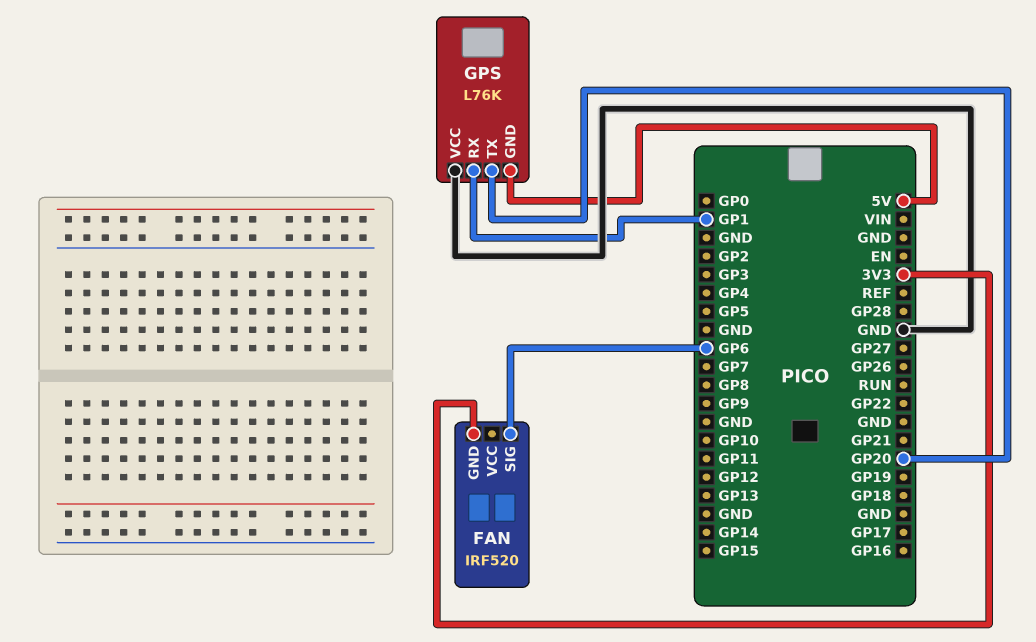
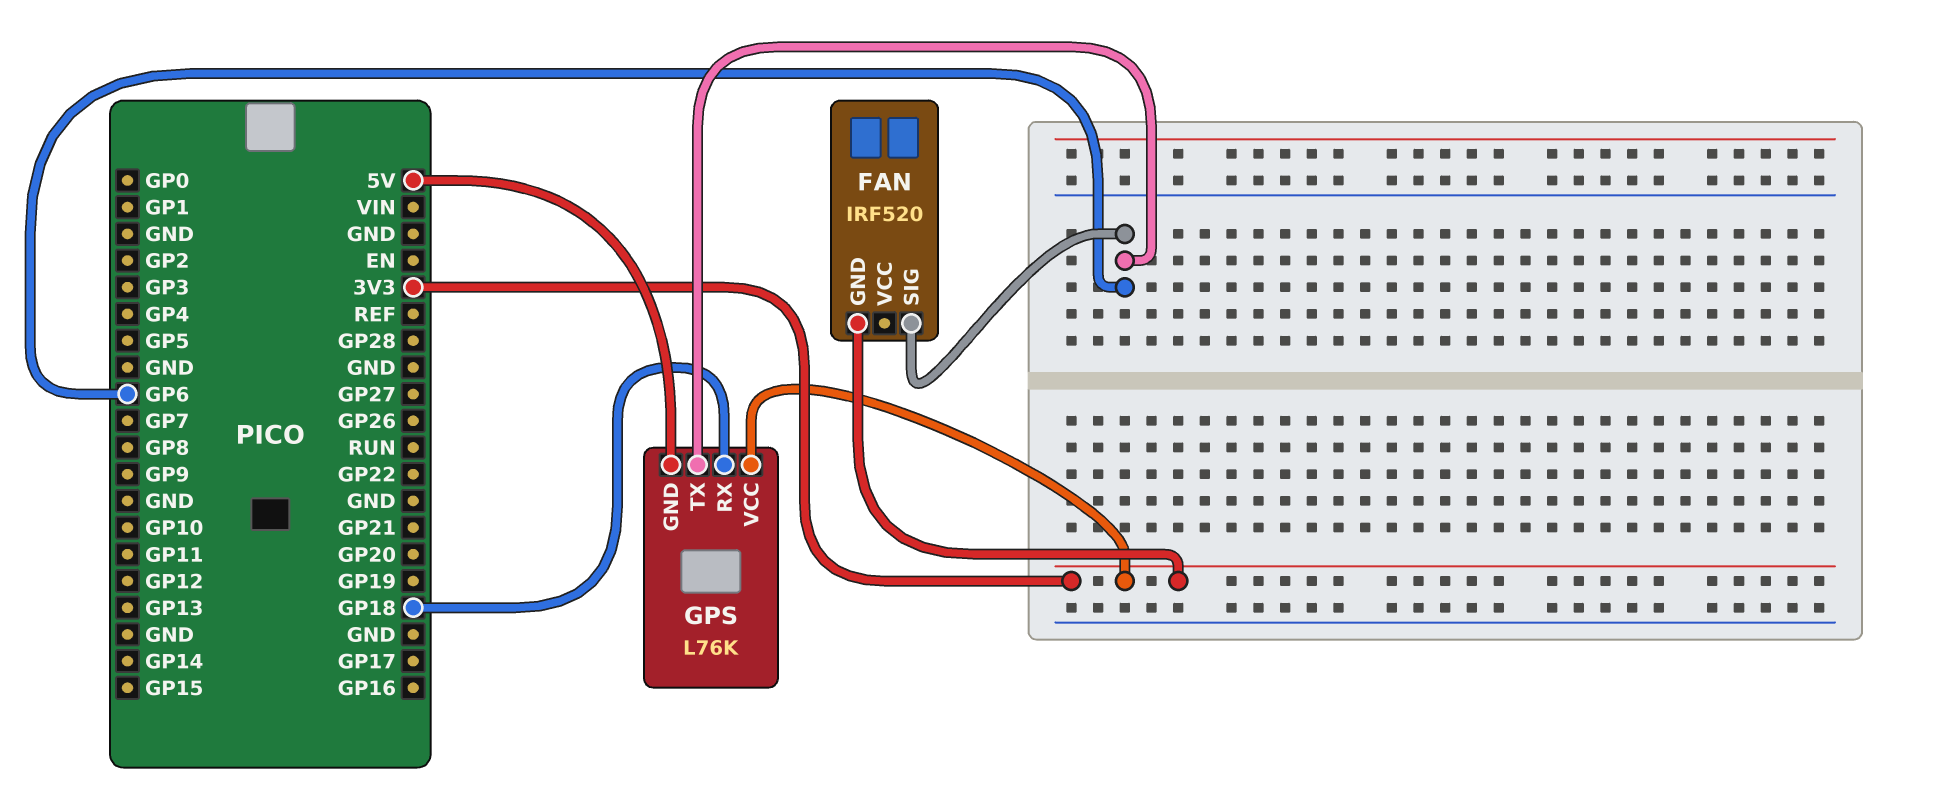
GPS pin RX: GP1 -> GP18
GPS pin TX: GP20 -> GP6
GPS pin VCC: GND -> 3V3

